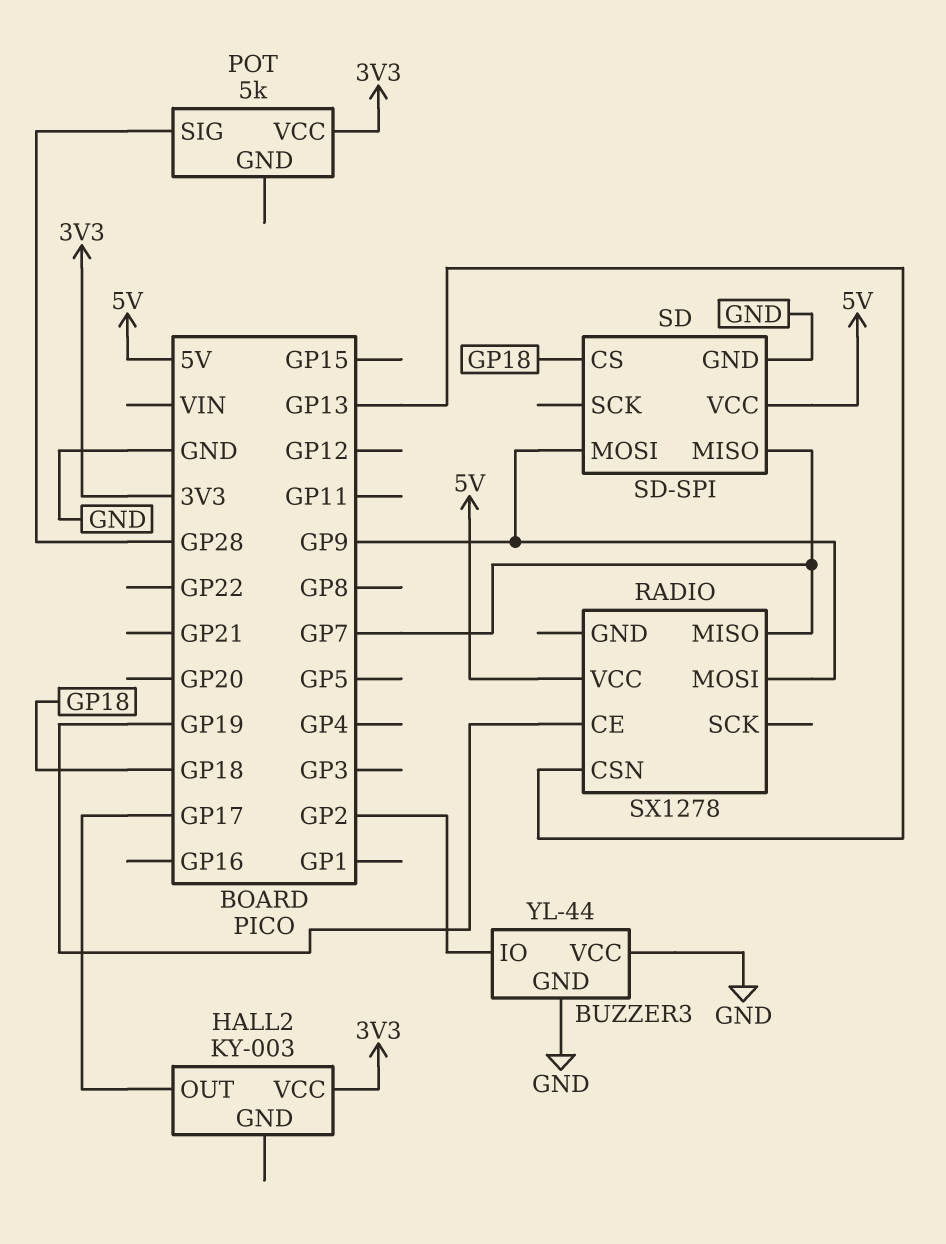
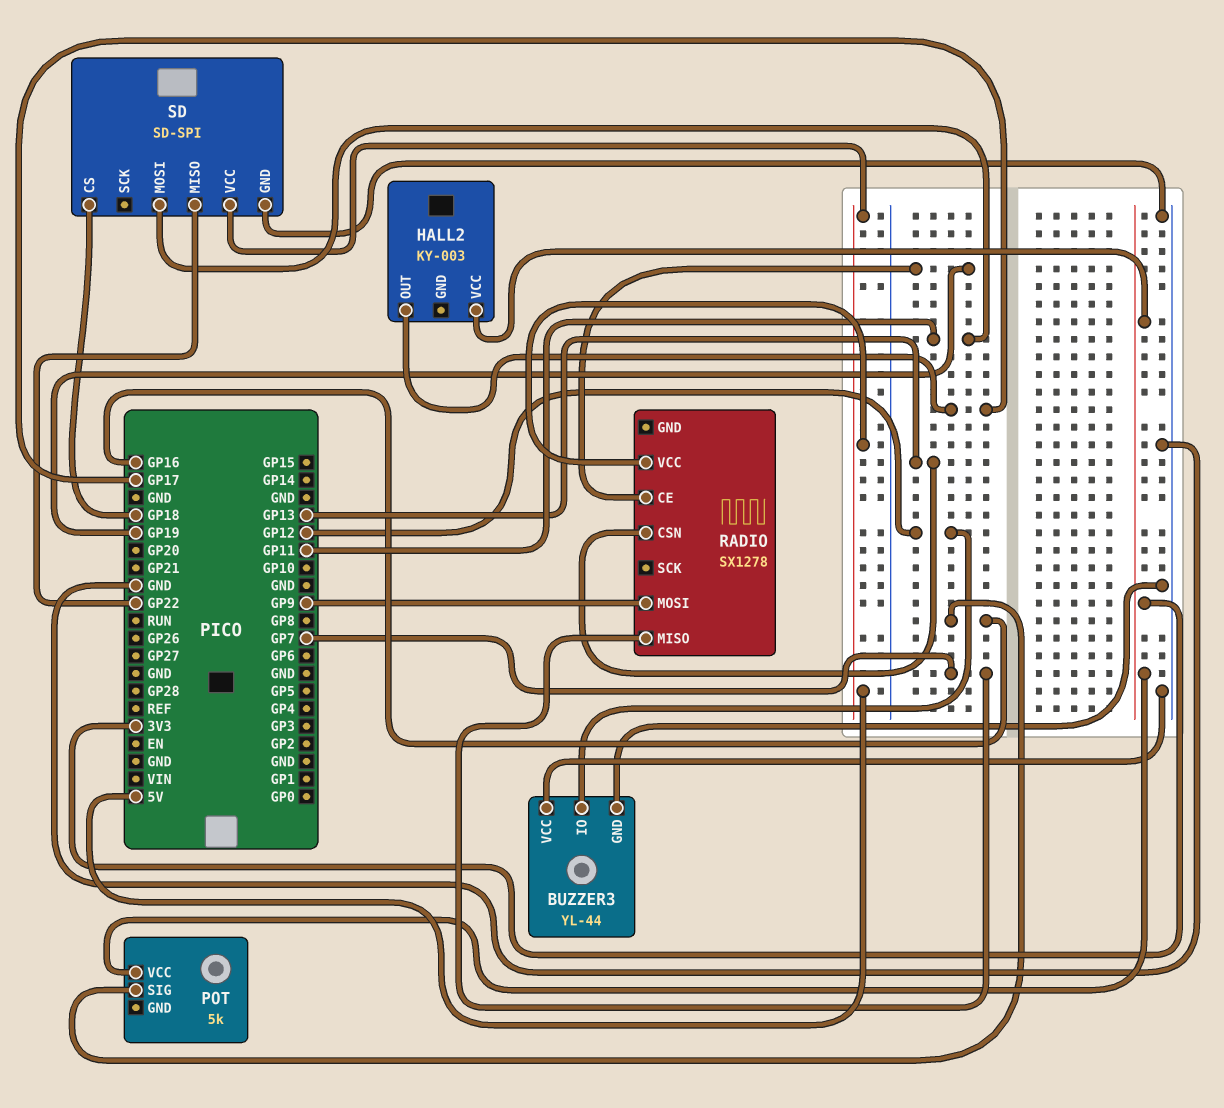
BUZZER3 pin IO: GP2 -> GP12
POT pin SIG: GP28 -> GP16
SD pin MISO: GP7 -> GP22
SD pin MOSI: GP9 -> GP11

